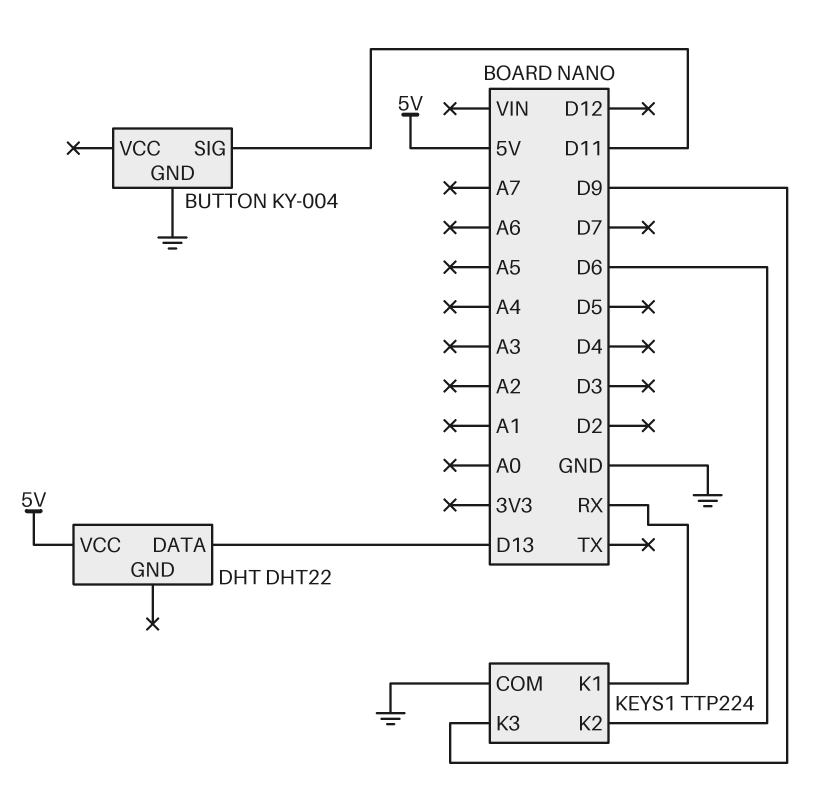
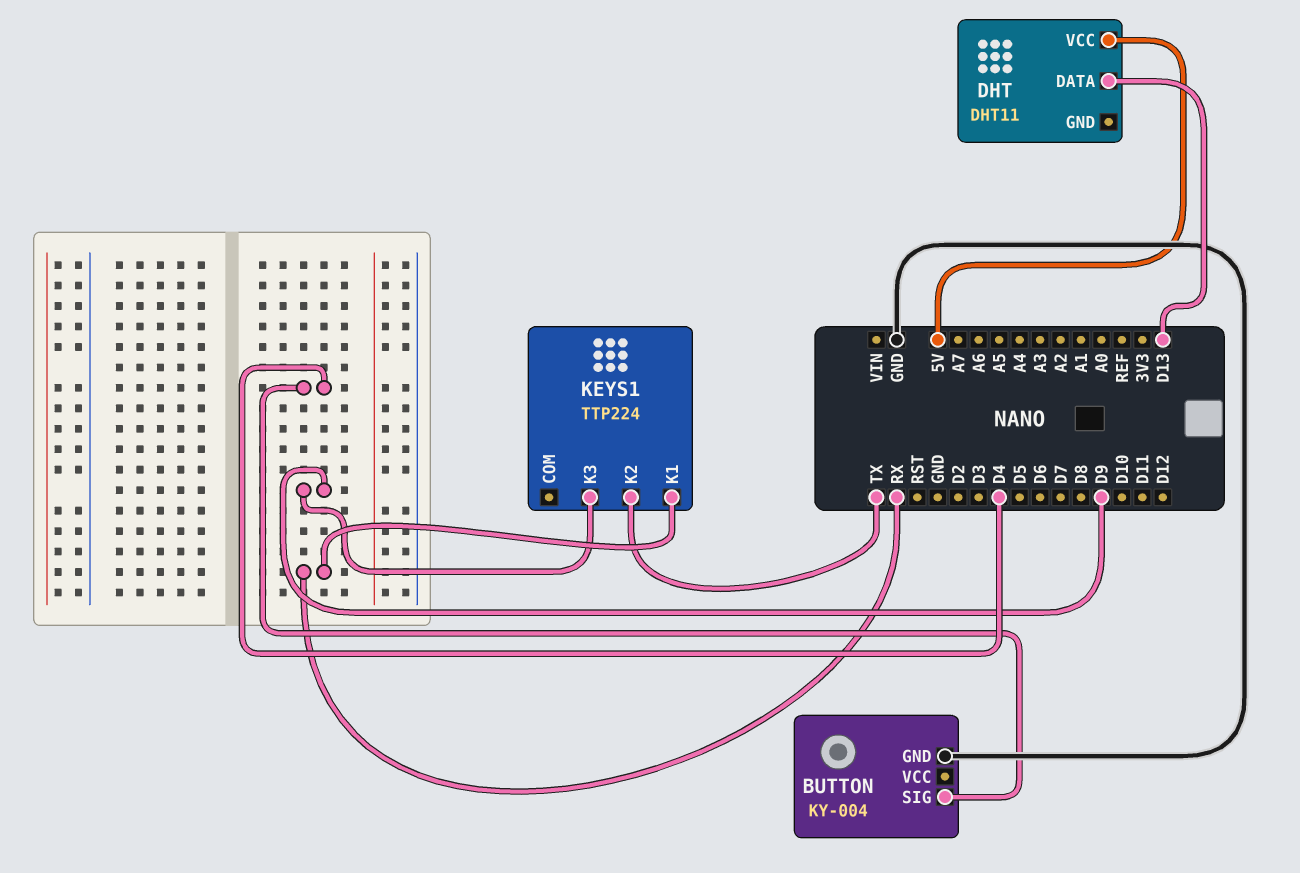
BUTTON pin SIG: D11 -> D4
DHT: DHT22 -> DHT11
KEYS1 pin COM: GND -> none
KEYS1 pin K2: D6 -> TX

